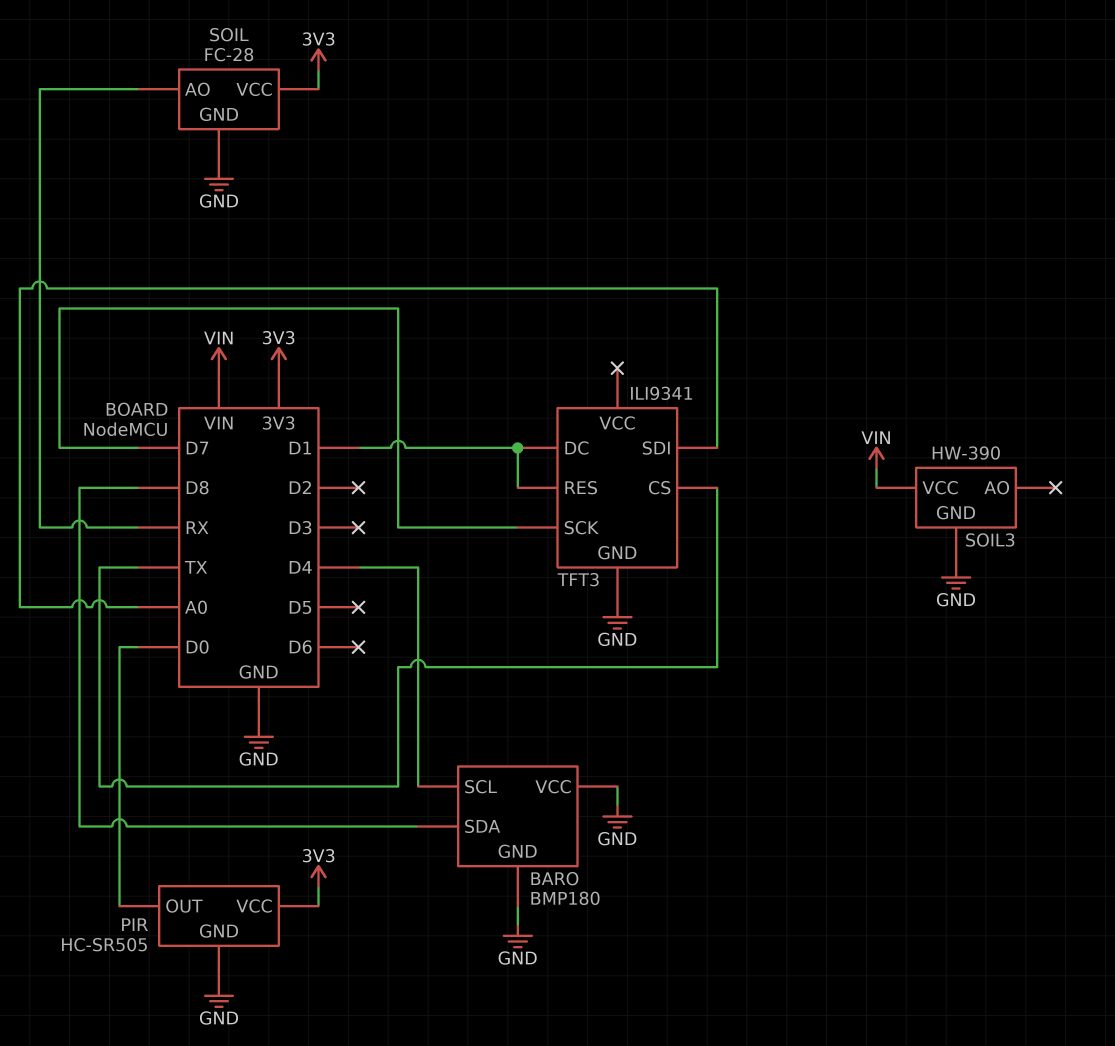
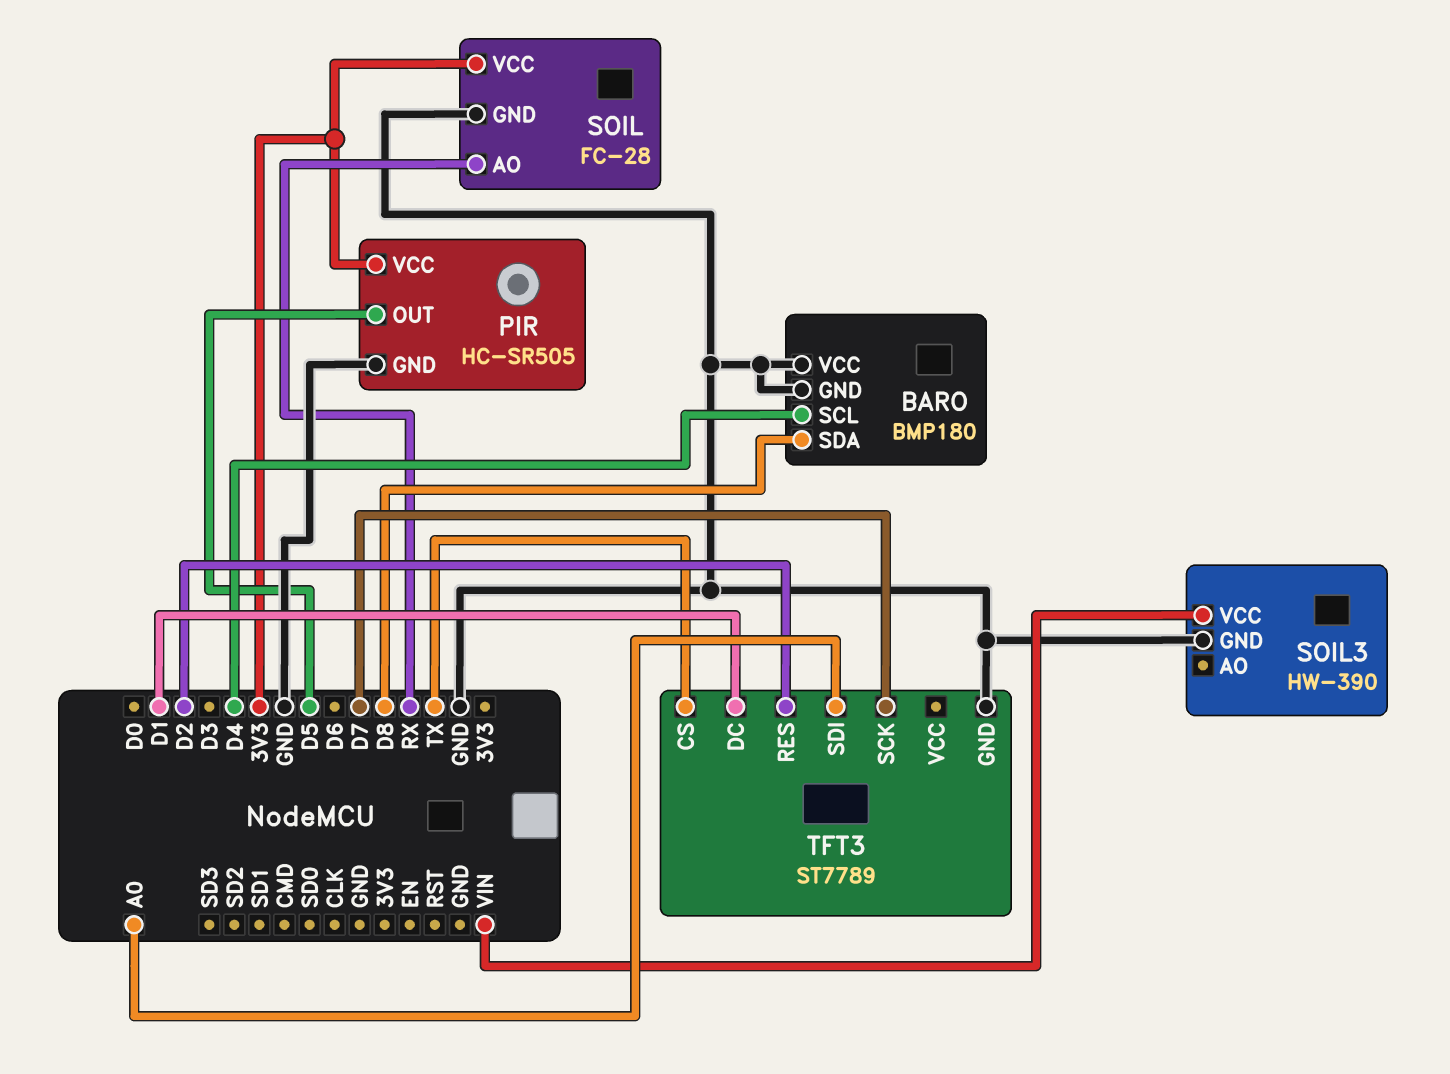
PIR pin OUT: D0 -> D5
TFT3: ILI9341 -> ST7789
TFT3 pin RES: D1 -> D2

